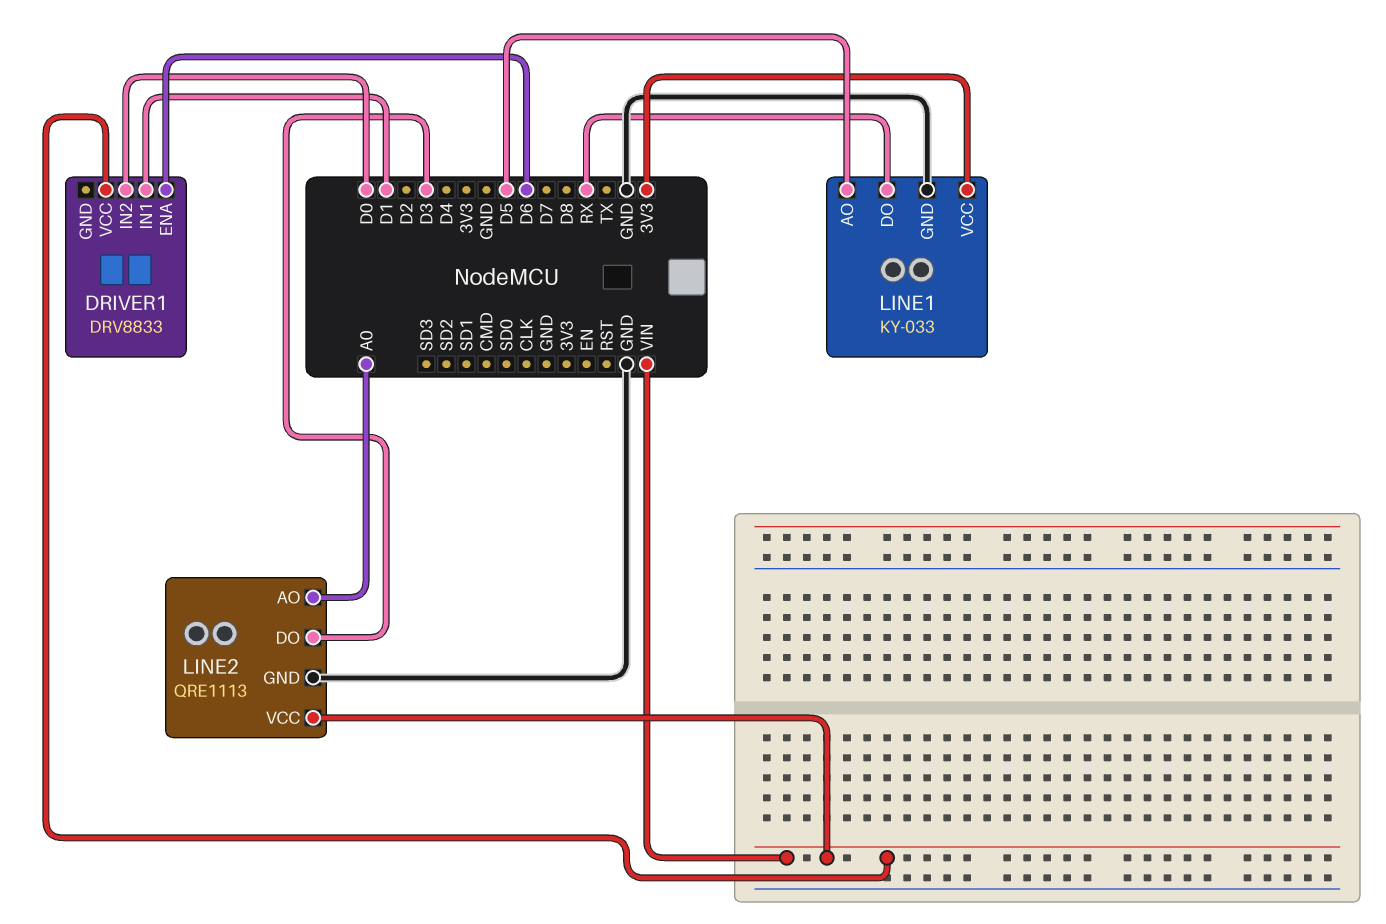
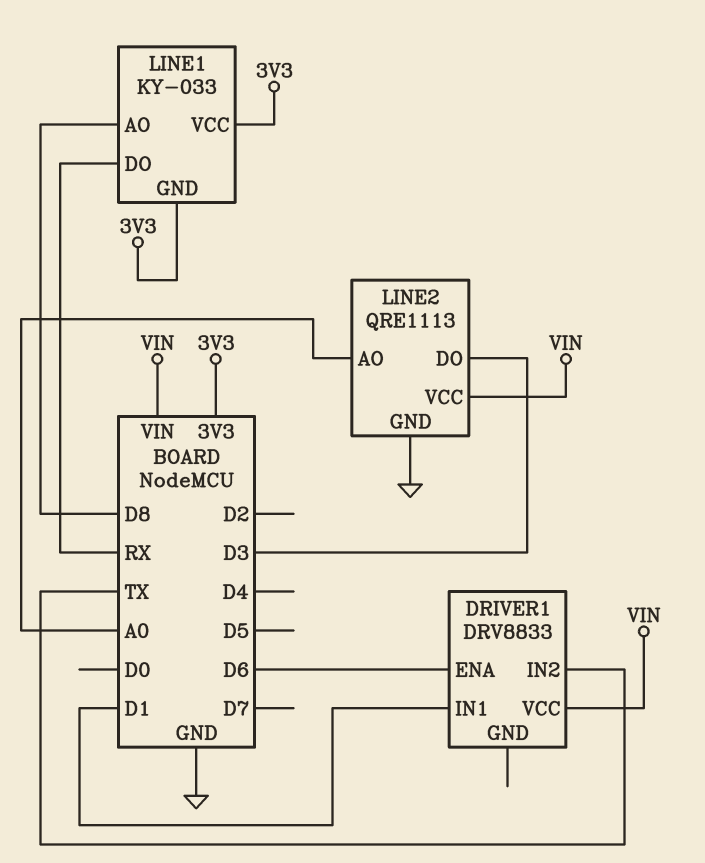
DRIVER1 pin IN2: D0 -> TX
LINE1 pin AO: D5 -> D8
LINE1 pin GND: GND -> 3V3

